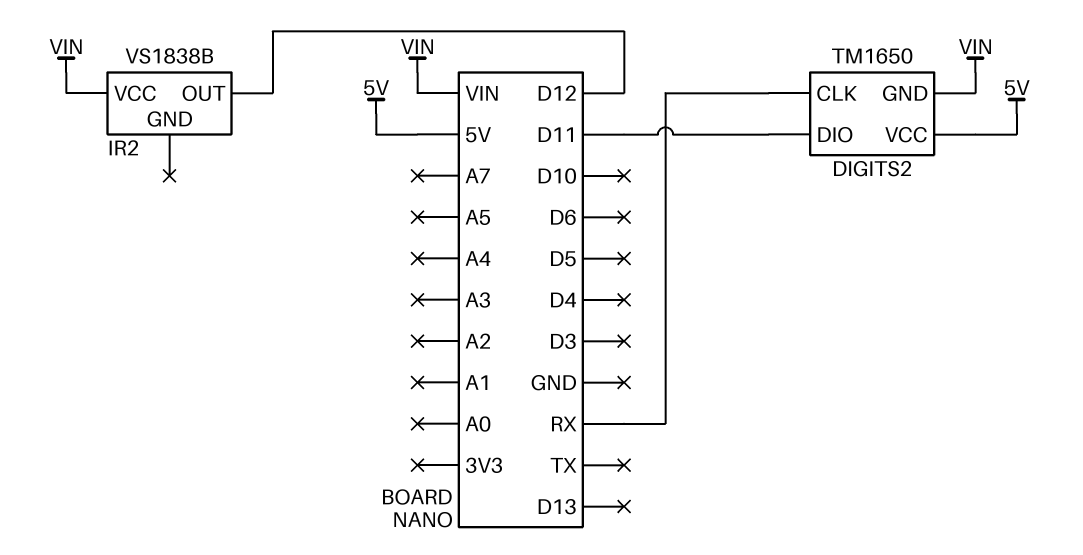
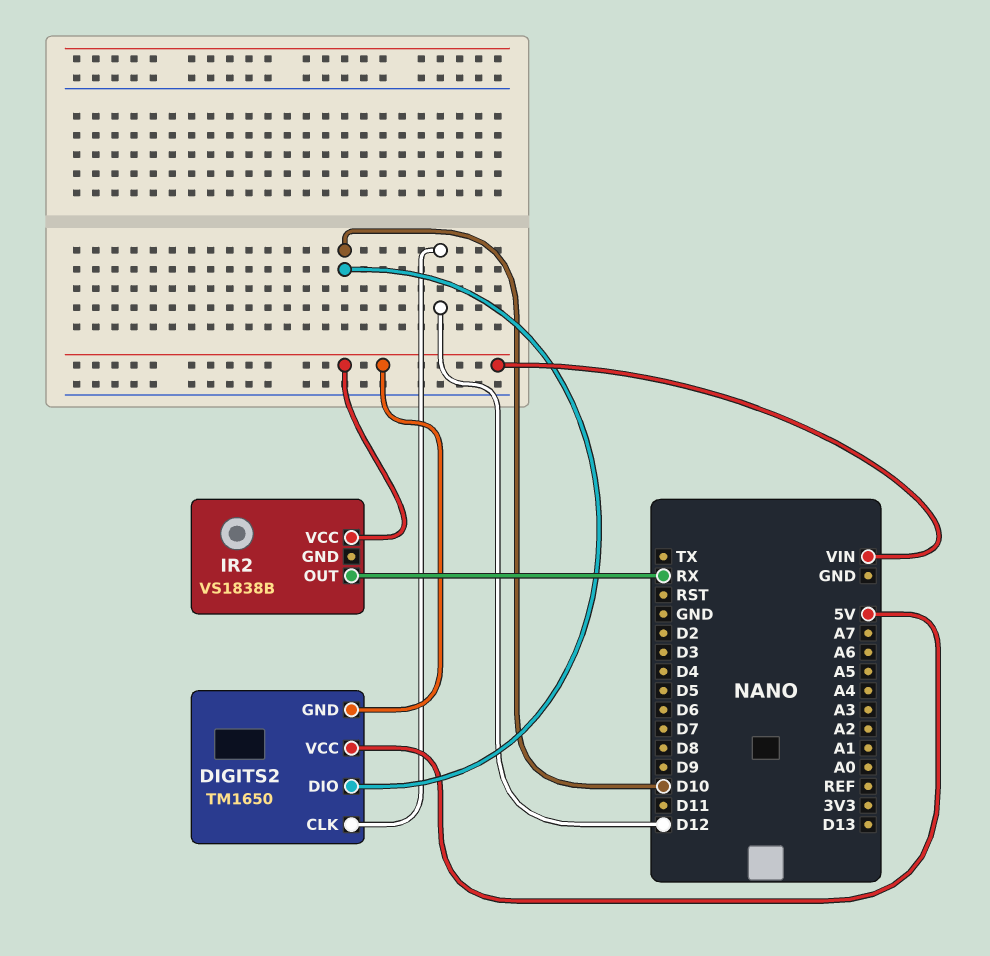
DIGITS2 pin CLK: RX -> D12
DIGITS2 pin DIO: D11 -> D10
IR2 pin OUT: D12 -> RX

